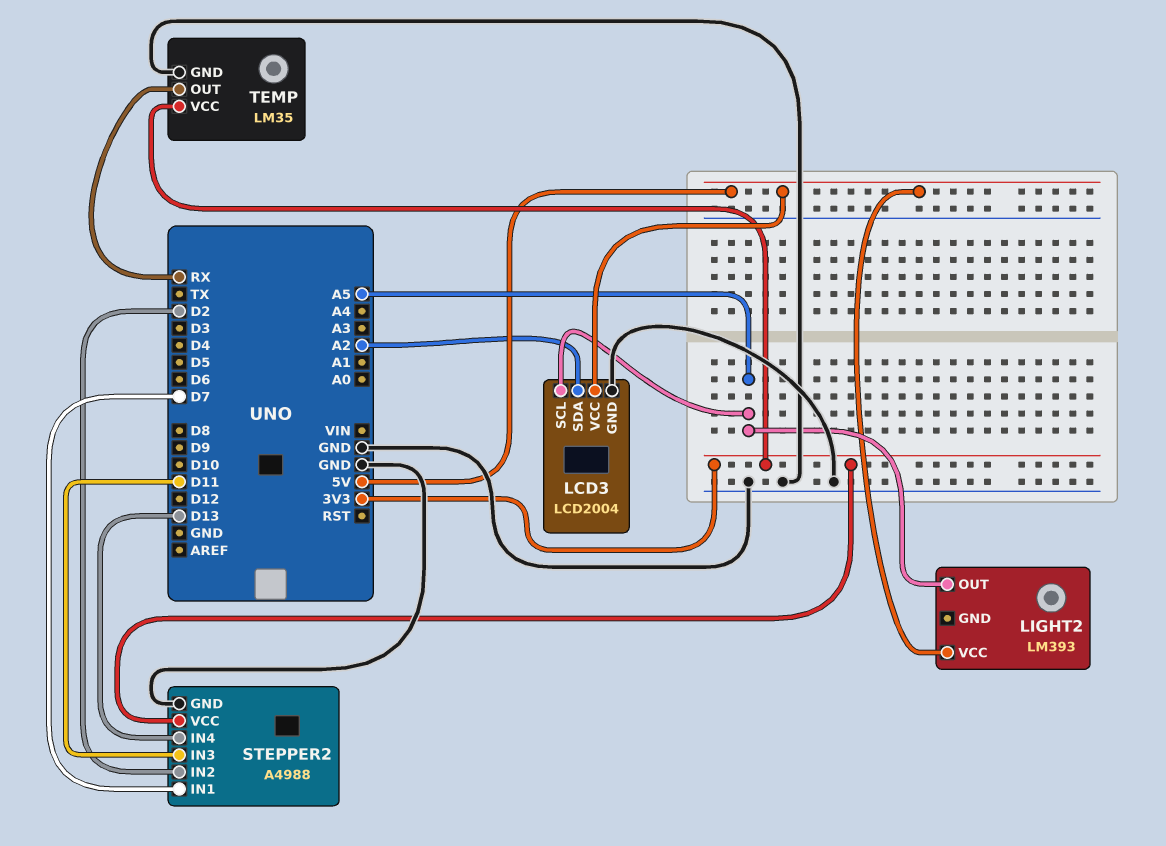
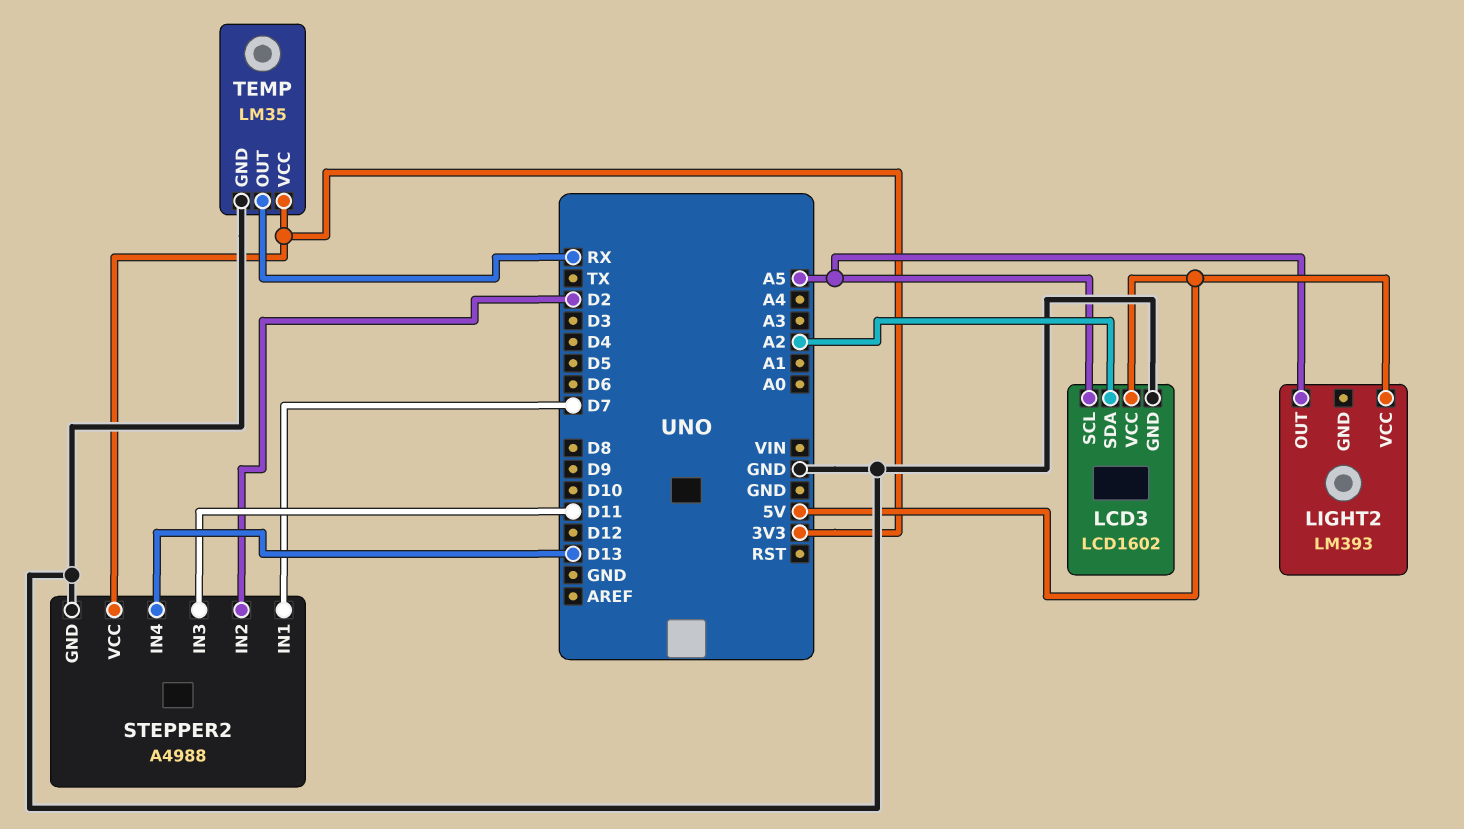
LCD3: LCD2004 -> LCD1602

